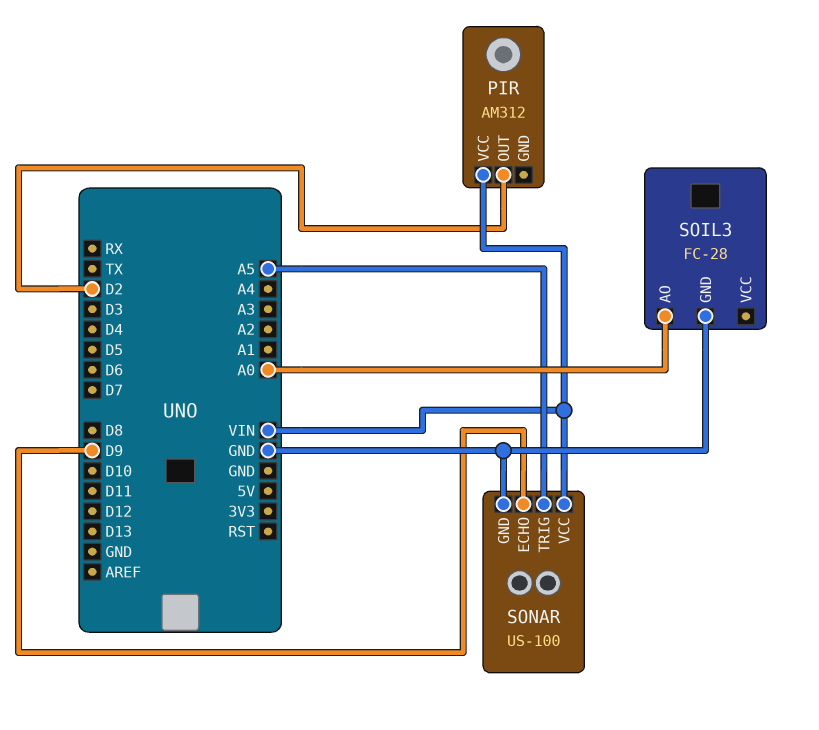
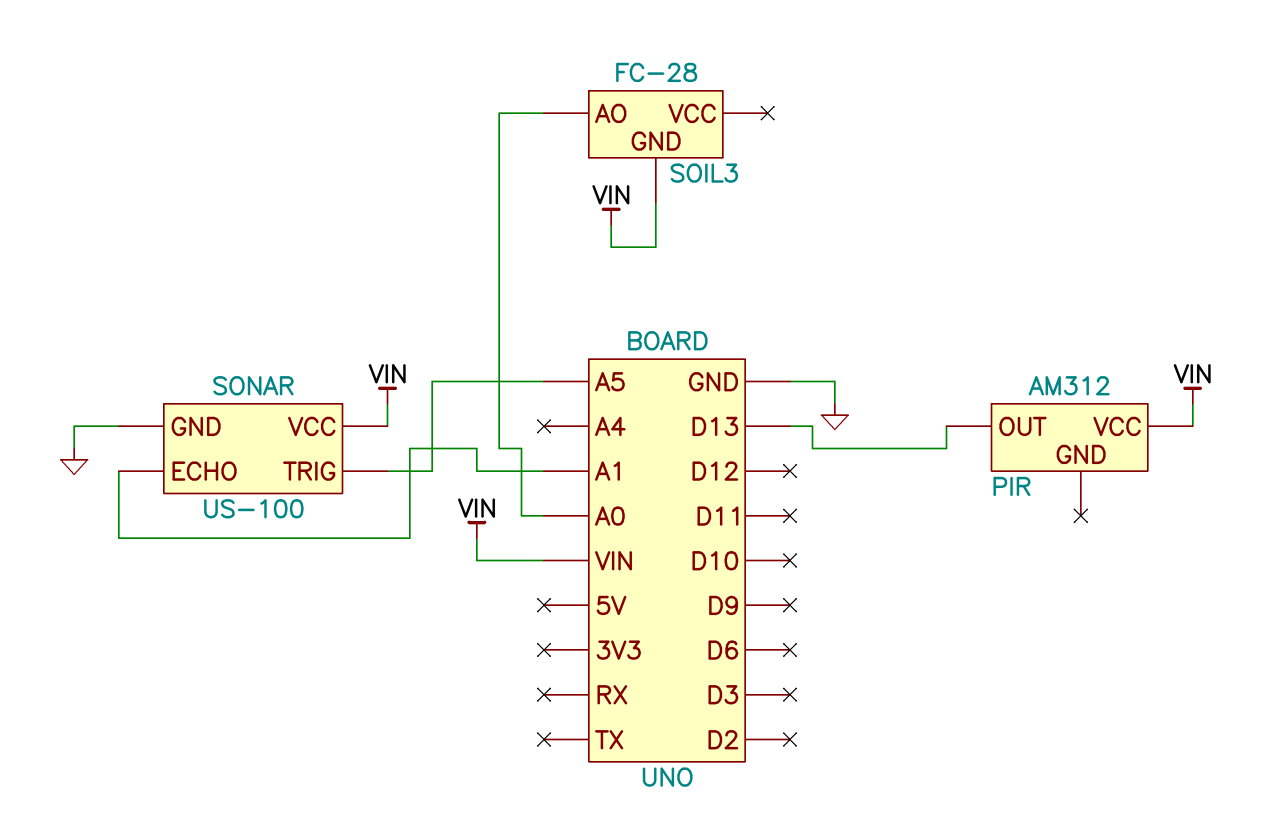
PIR pin OUT: D2 -> D13
SOIL3 pin GND: GND -> VIN
SONAR pin ECHO: D9 -> A1

